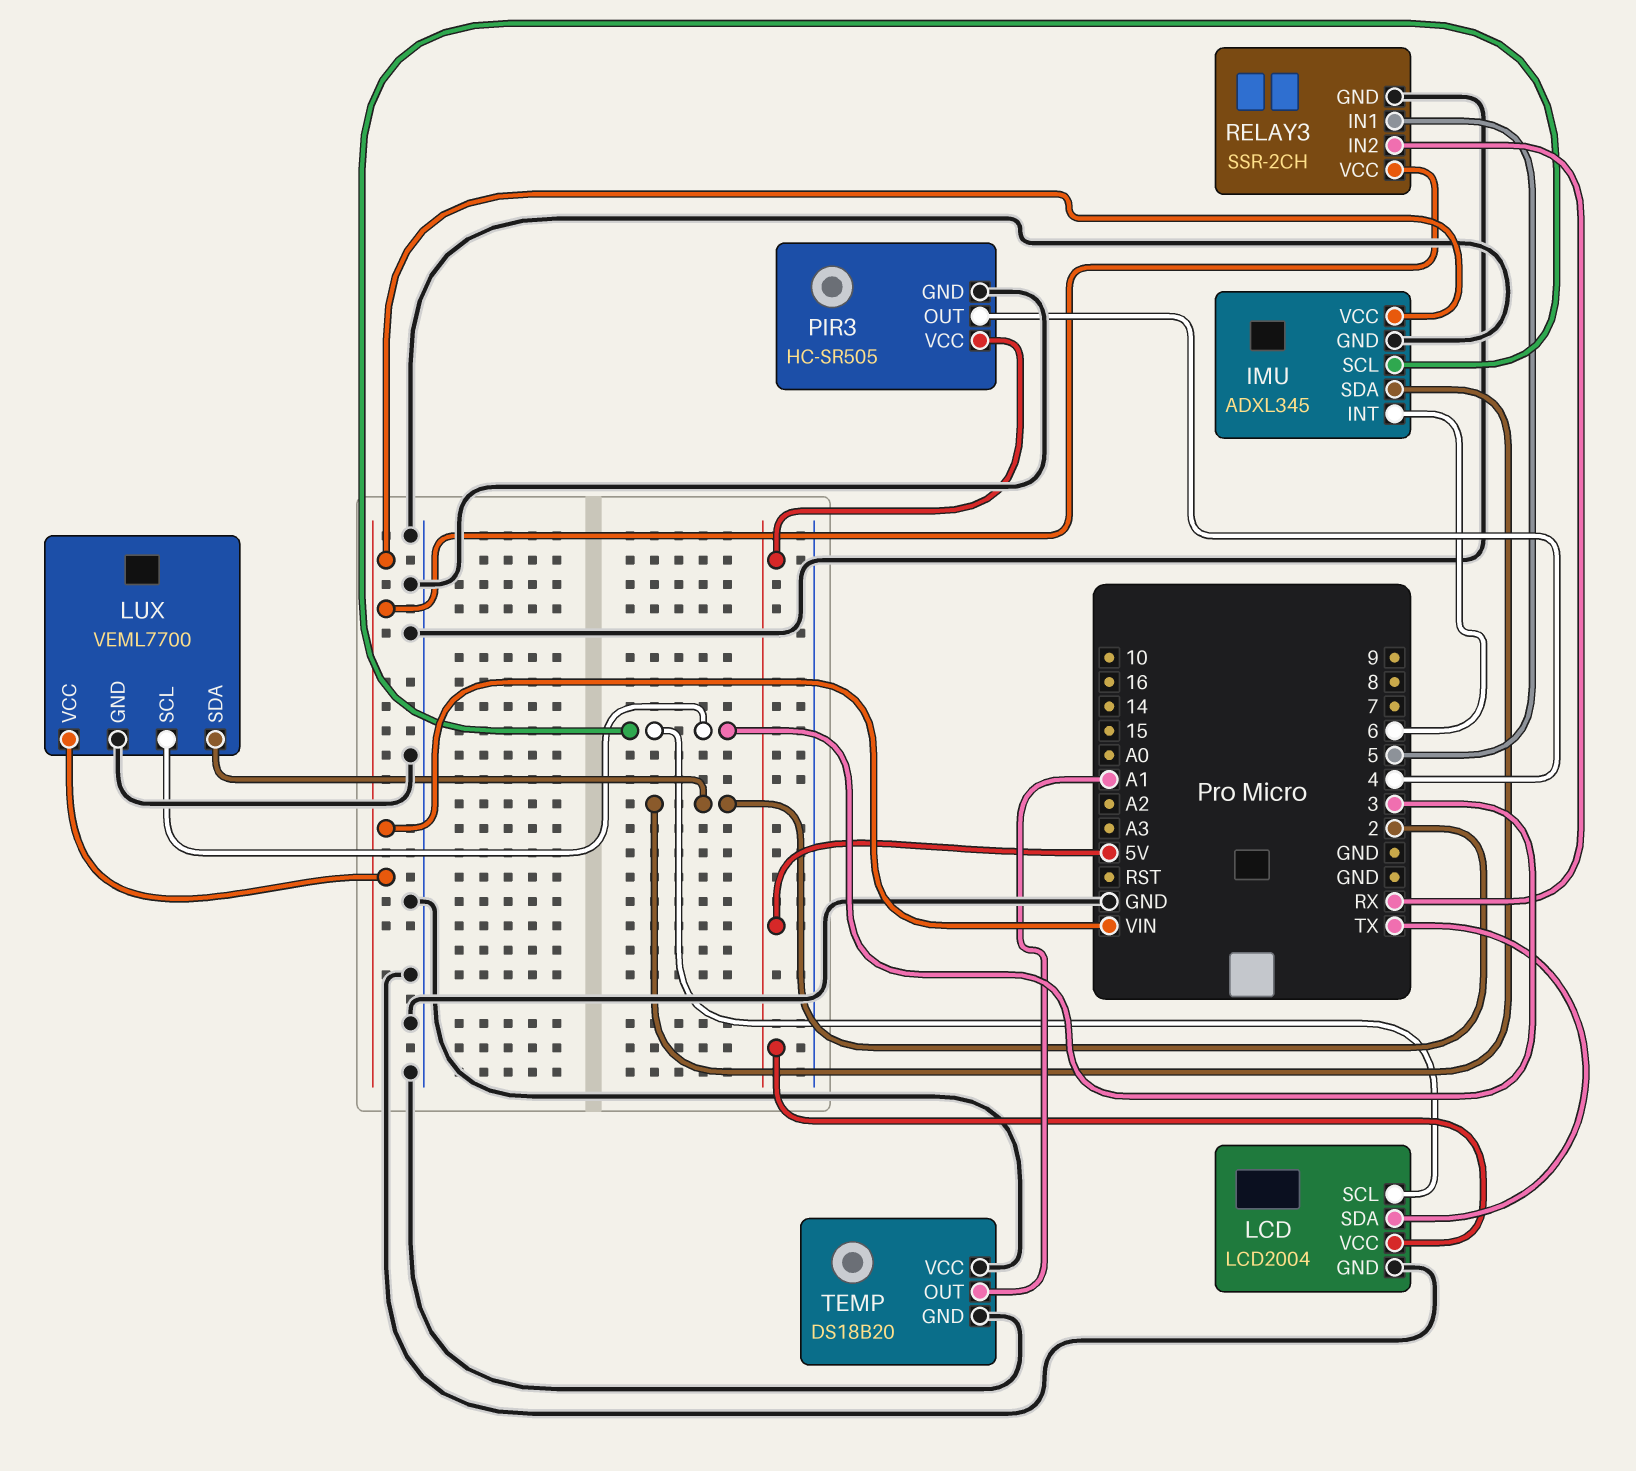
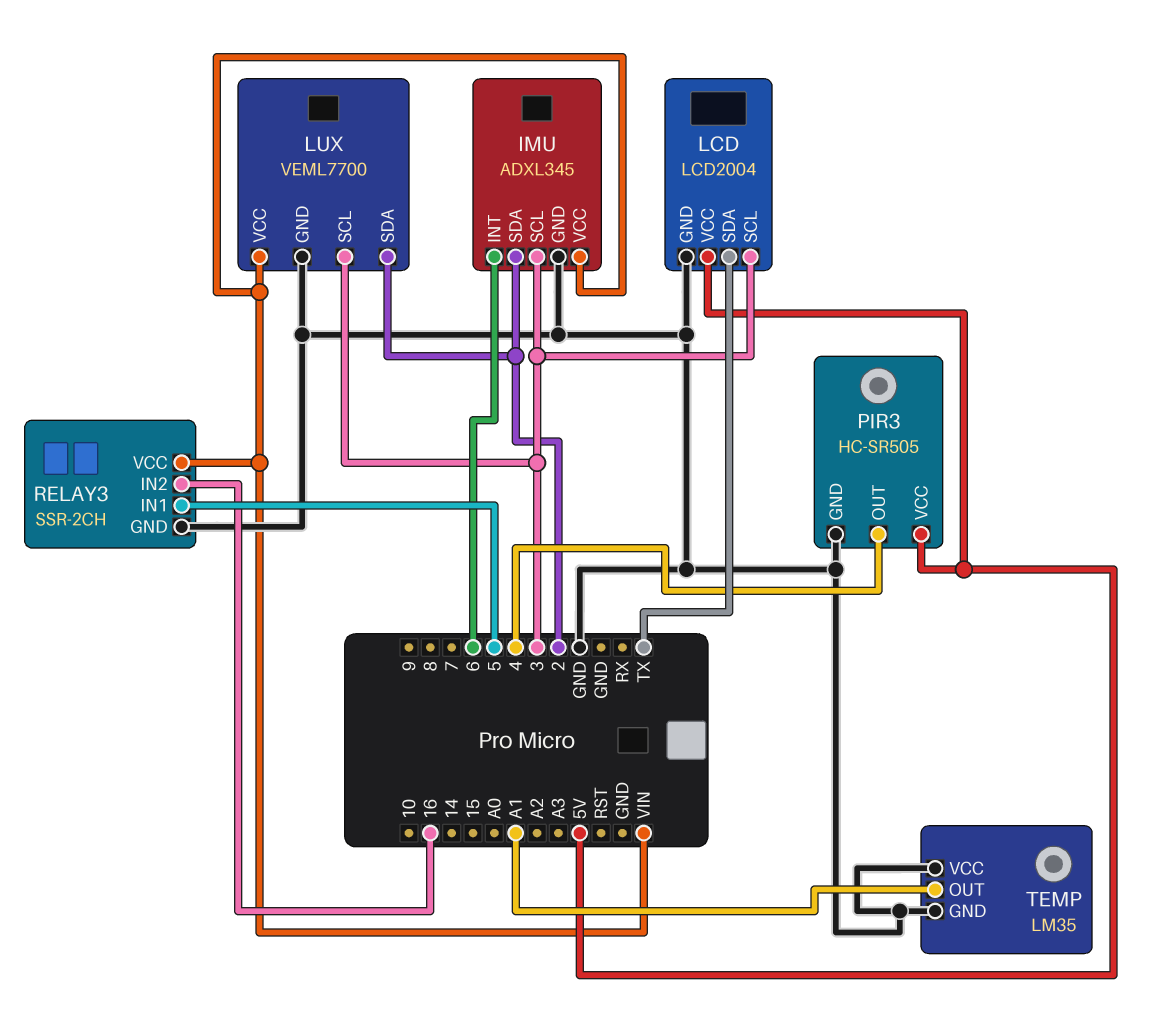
RELAY3 pin IN2: RX -> 16
TEMP: DS18B20 -> LM35

